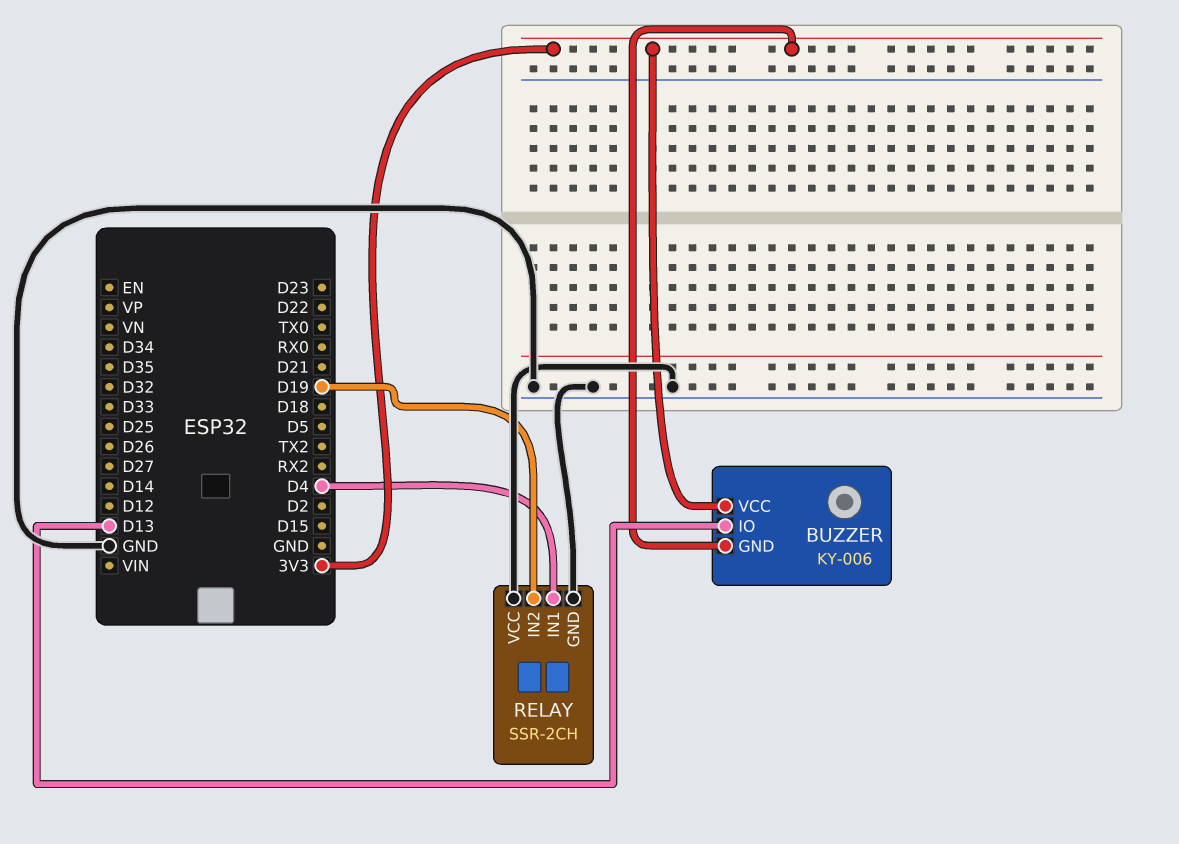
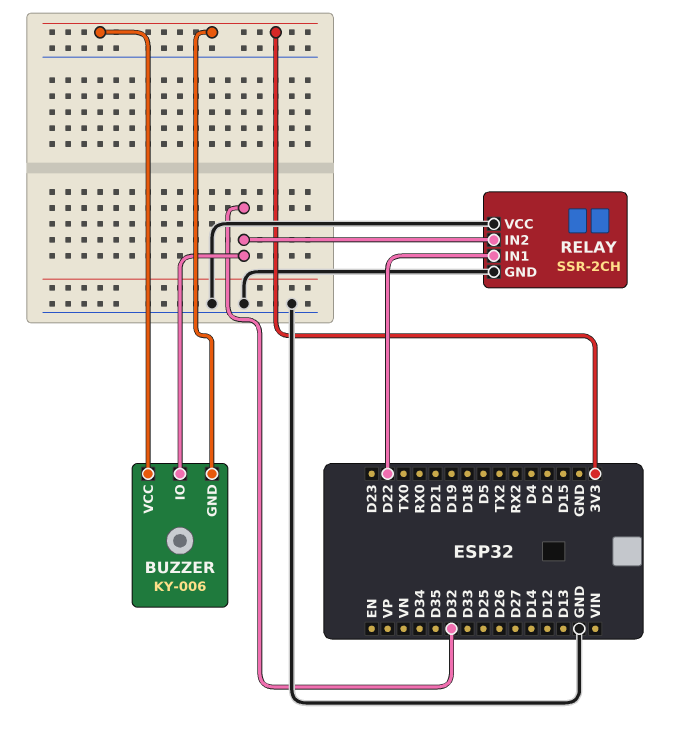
BUZZER pin IO: D13 -> D32
RELAY pin IN1: D4 -> D22
RELAY pin IN2: D19 -> D32

